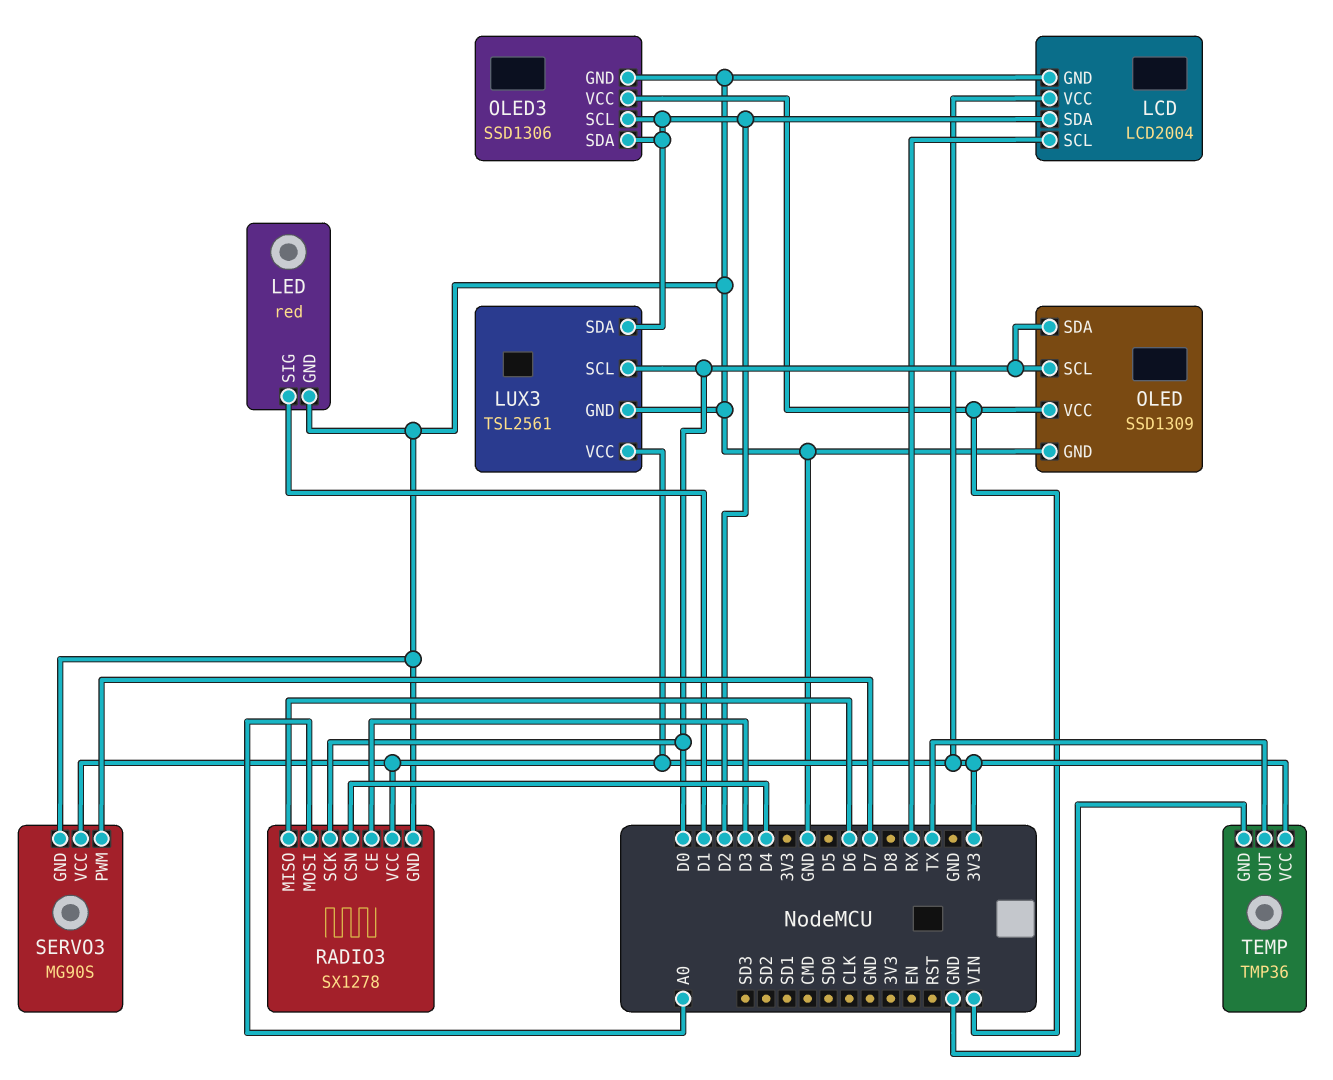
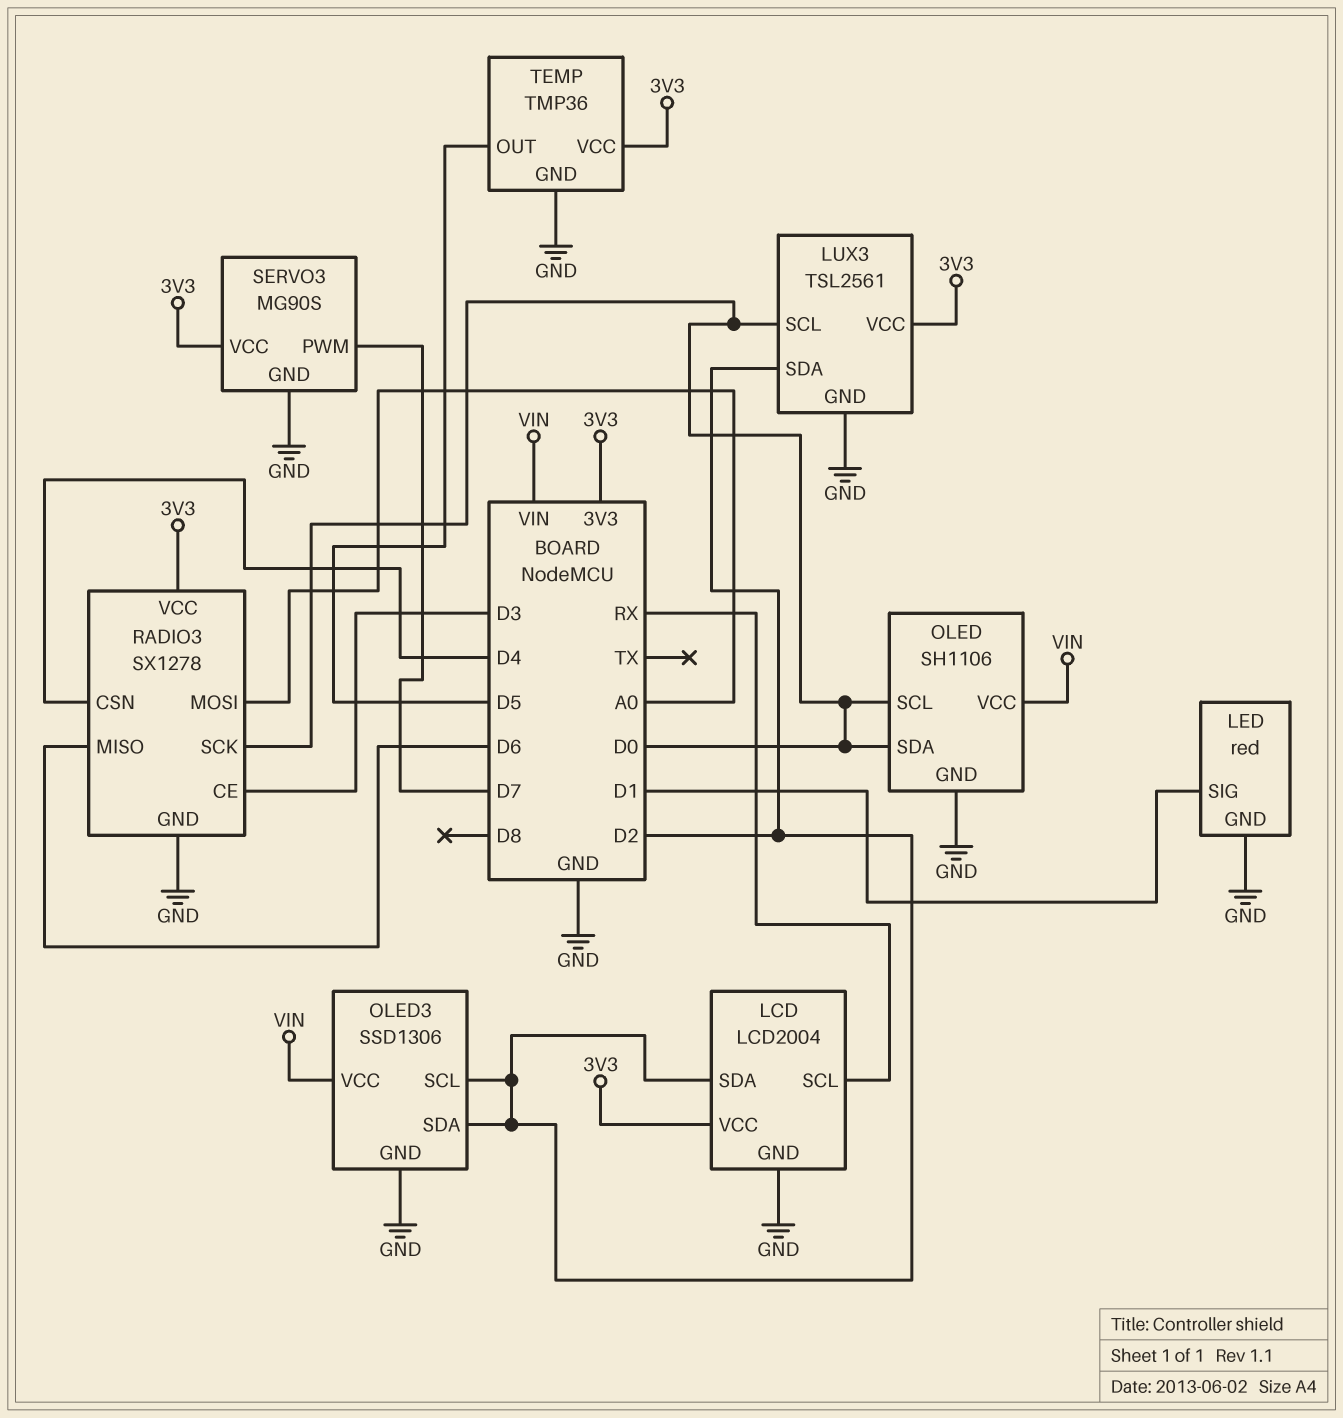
OLED: SSD1309 -> SH1106
TEMP pin OUT: TX -> D5

